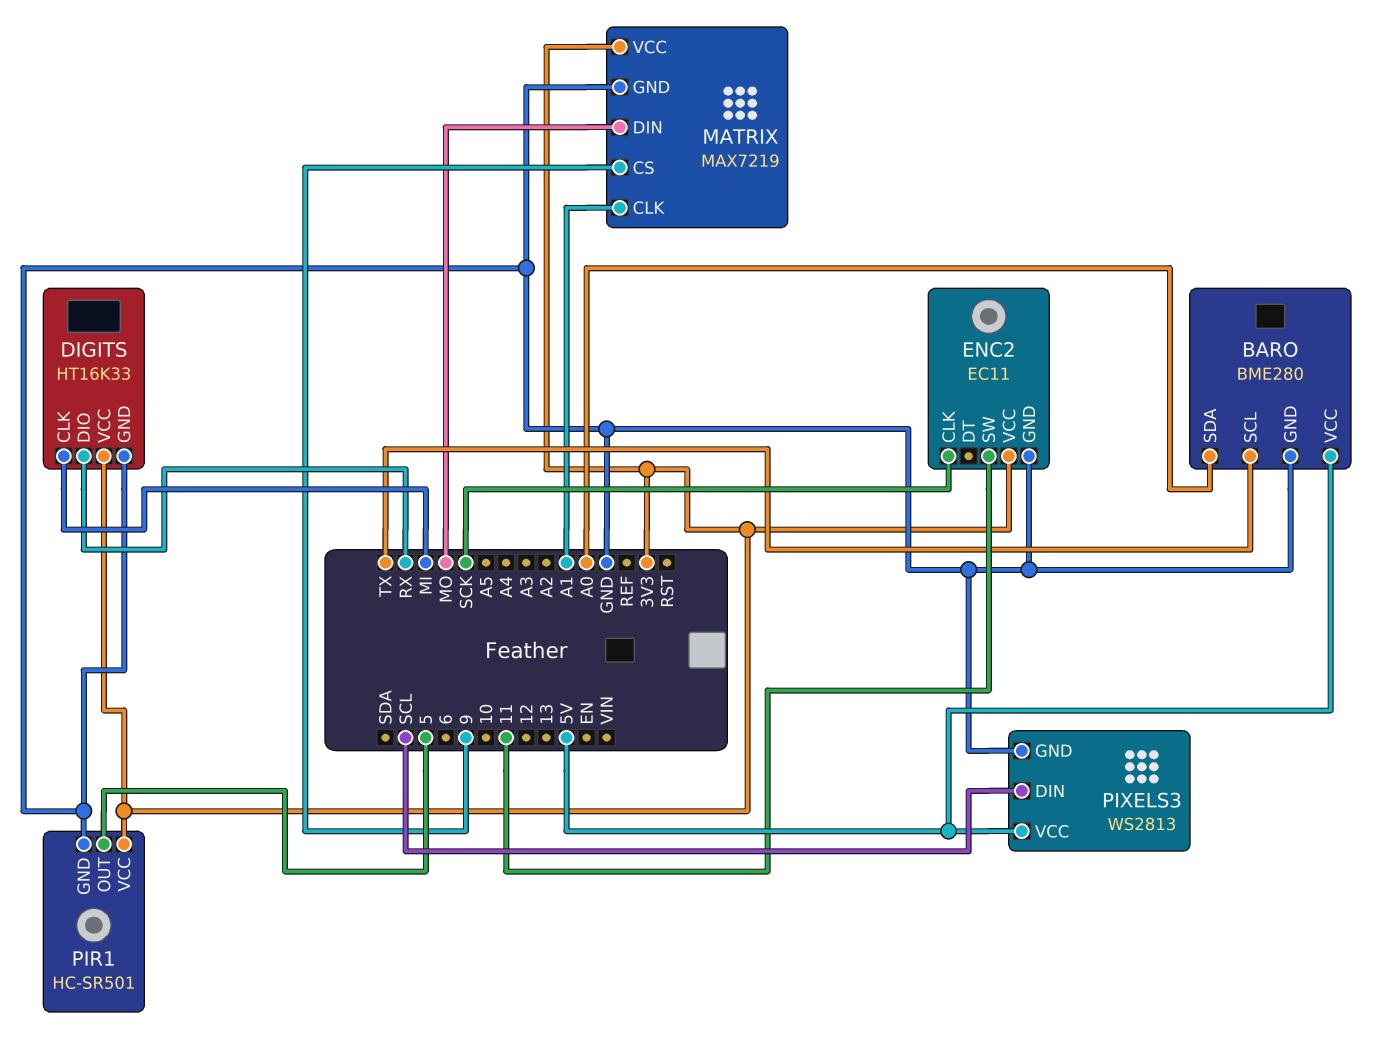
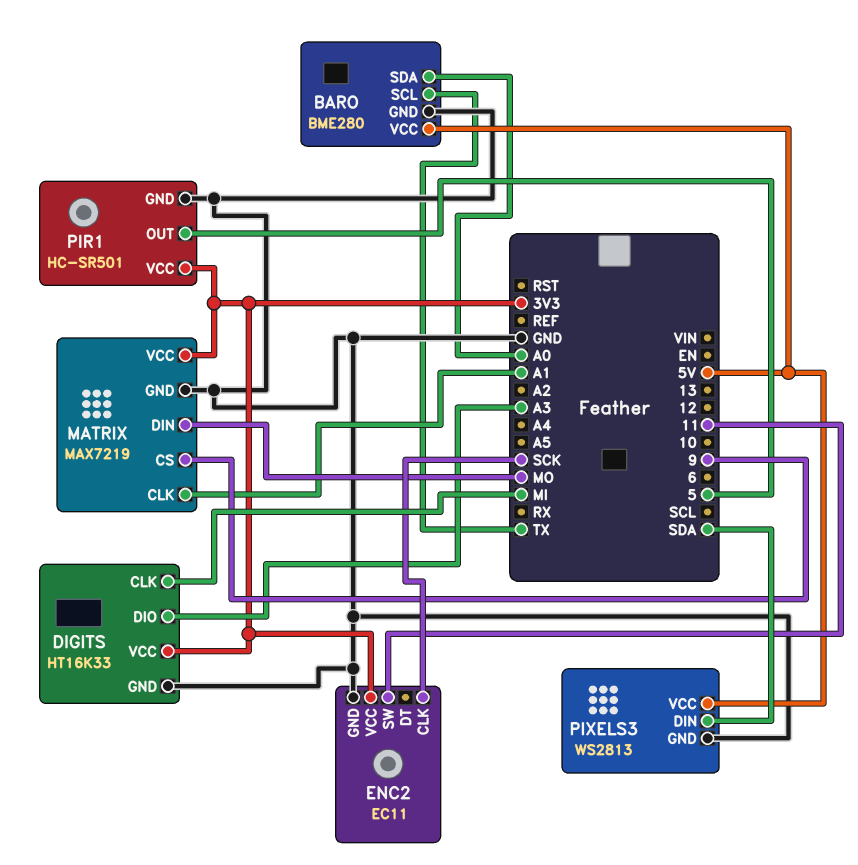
DIGITS pin DIO: RX -> A3
PIXELS3 pin DIN: SCL -> SDA

